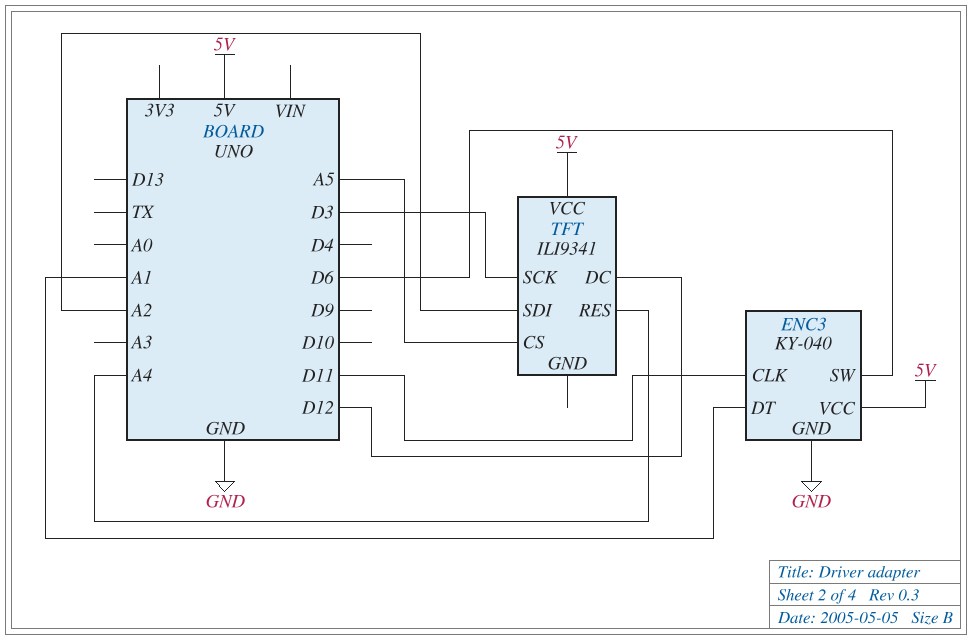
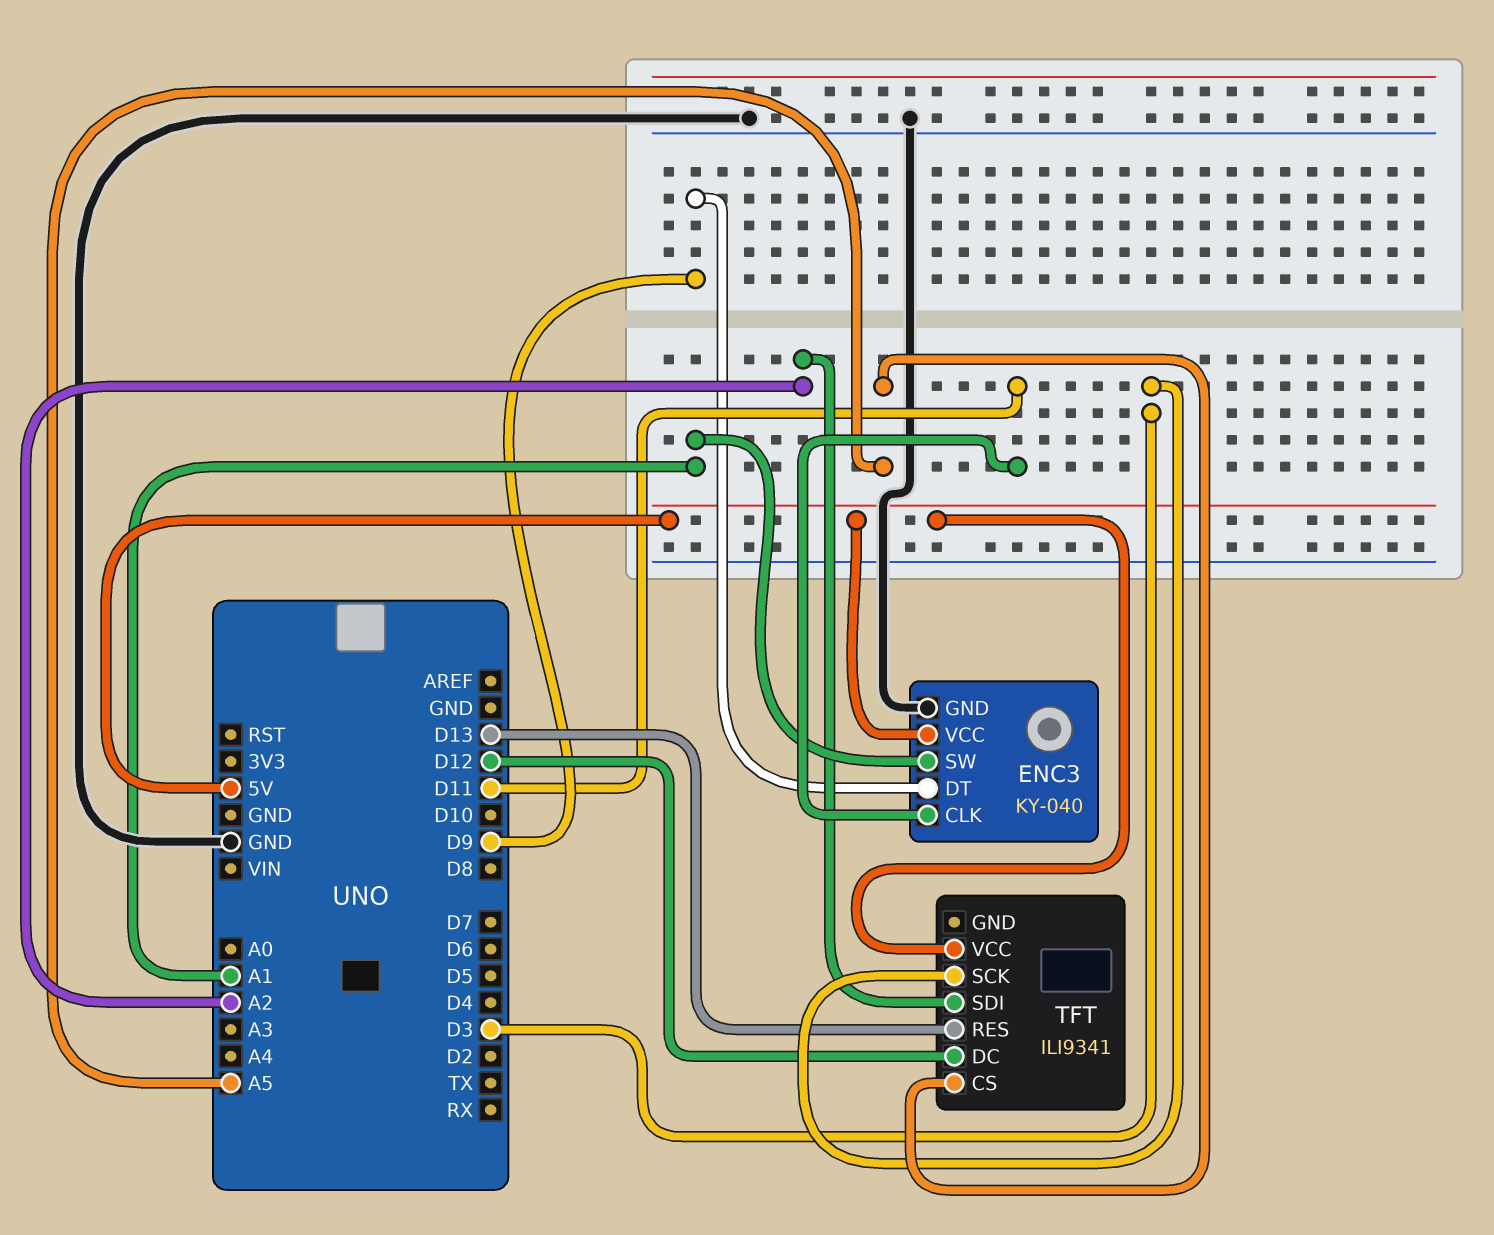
ENC3 pin DT: A1 -> D9
ENC3 pin SW: D6 -> A1
TFT pin RES: A4 -> D13

